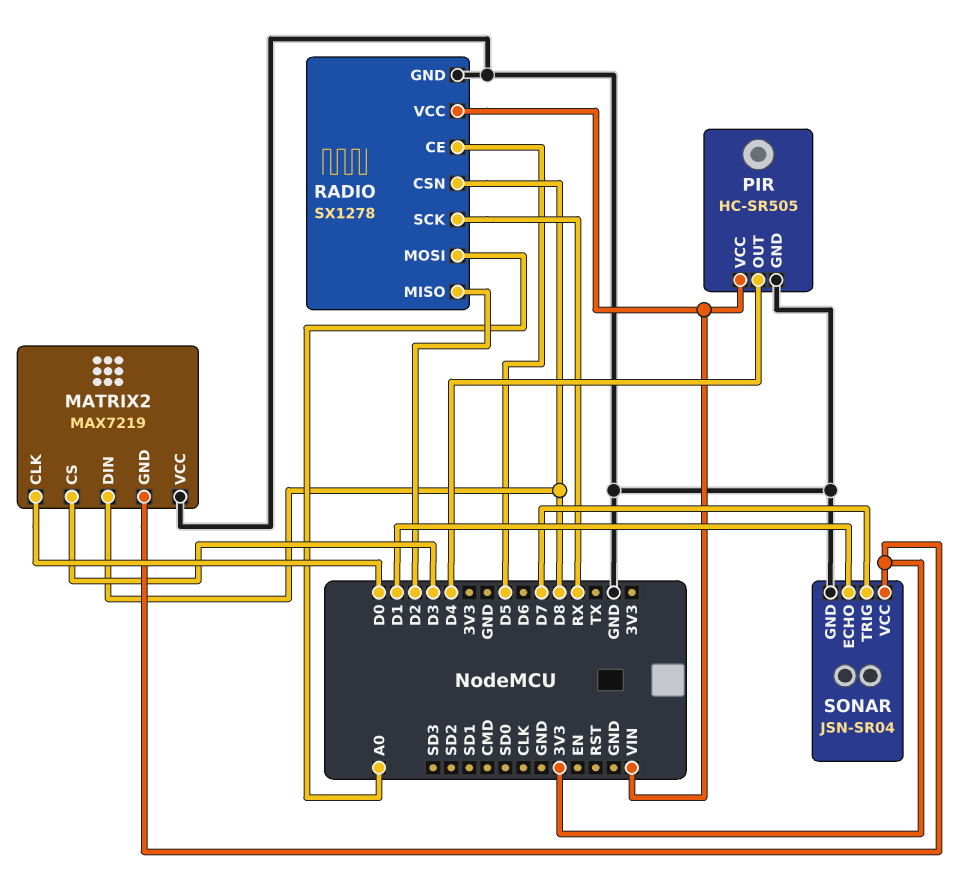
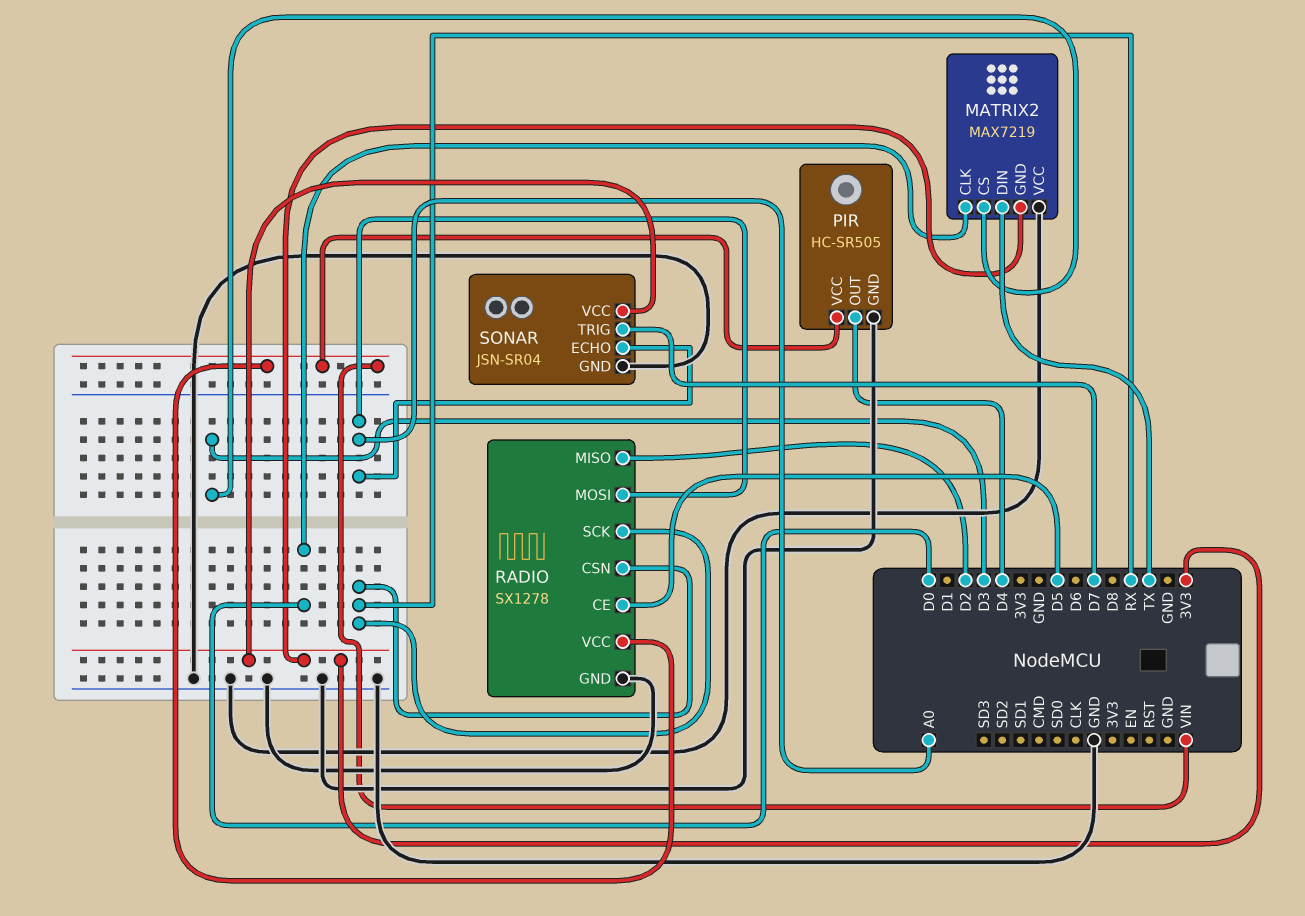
MATRIX2 pin DIN: D8 -> TX
RADIO pin CSN: D8 -> RX
SONAR pin ECHO: D1 -> A0

